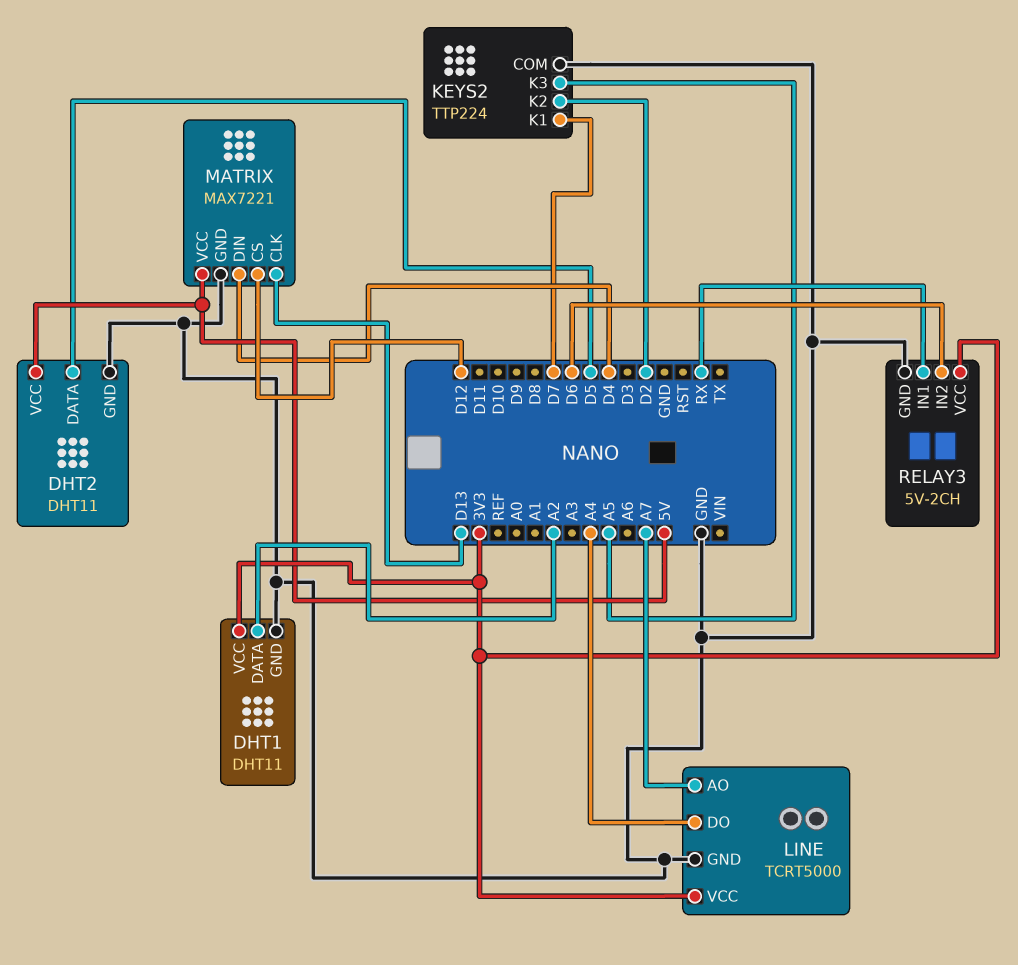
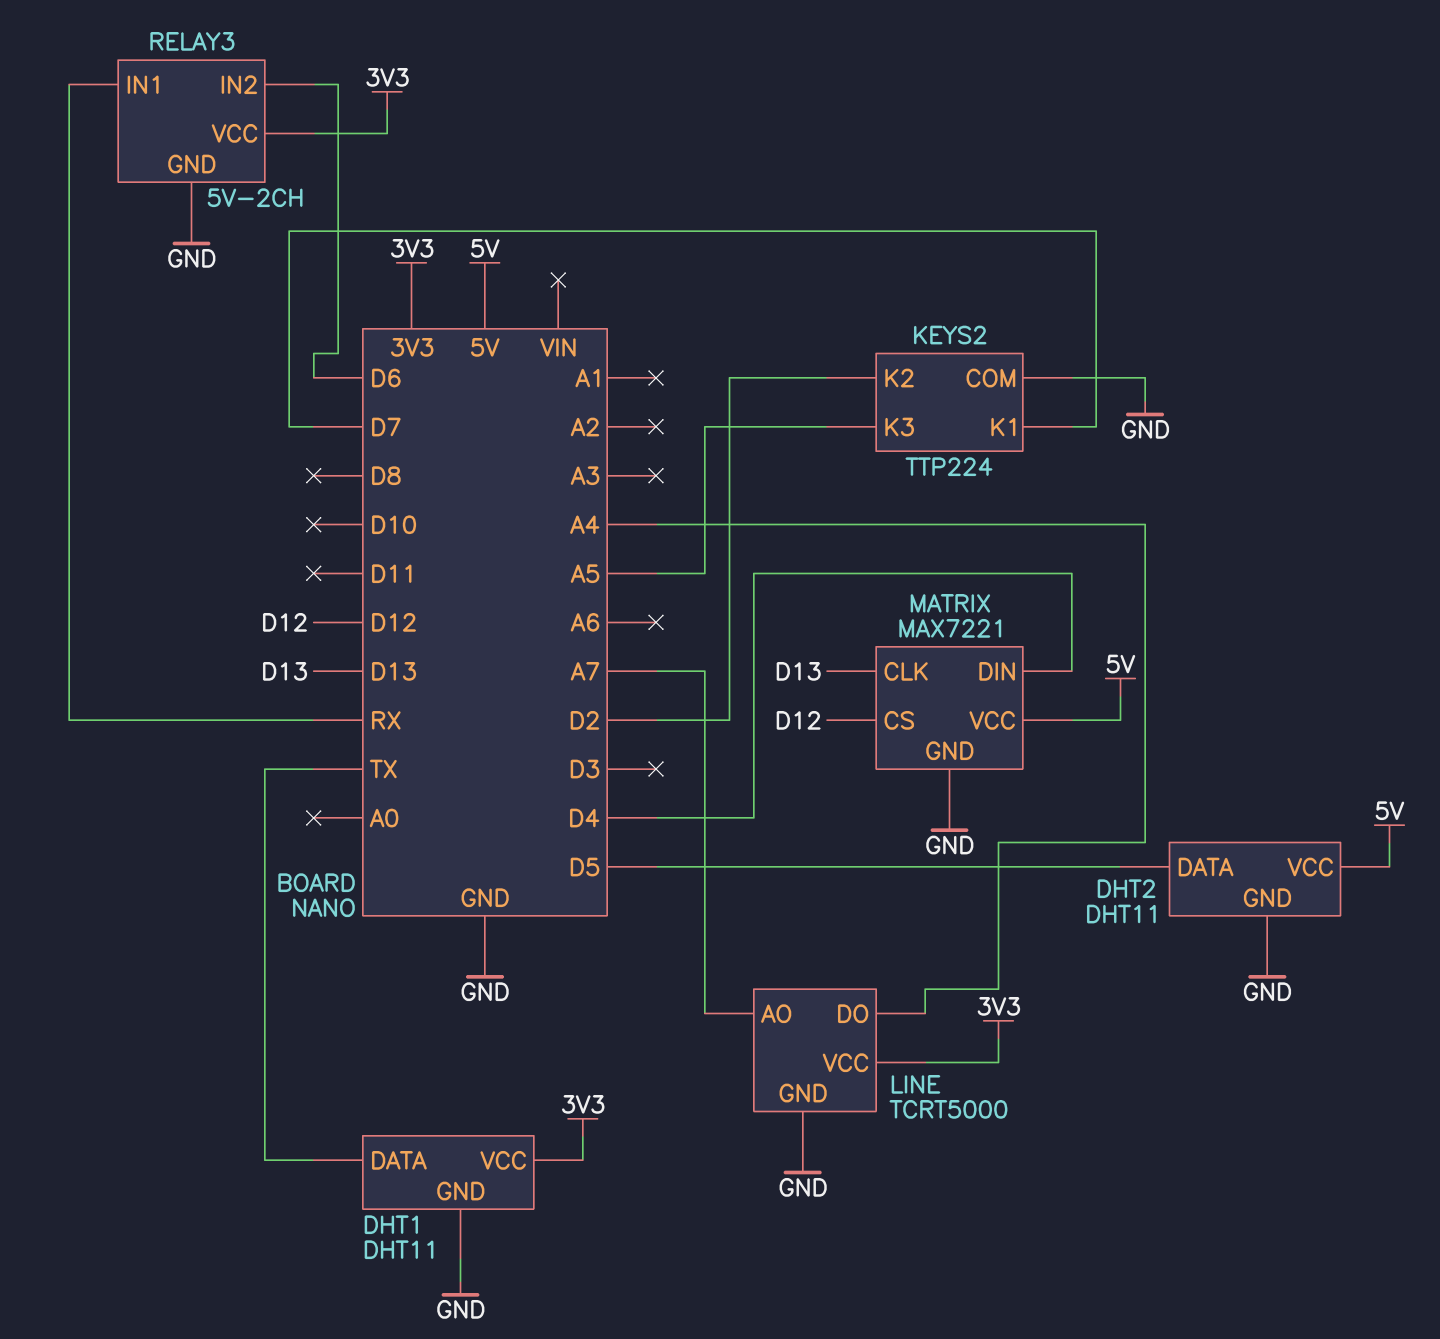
DHT1 pin DATA: A2 -> TX

